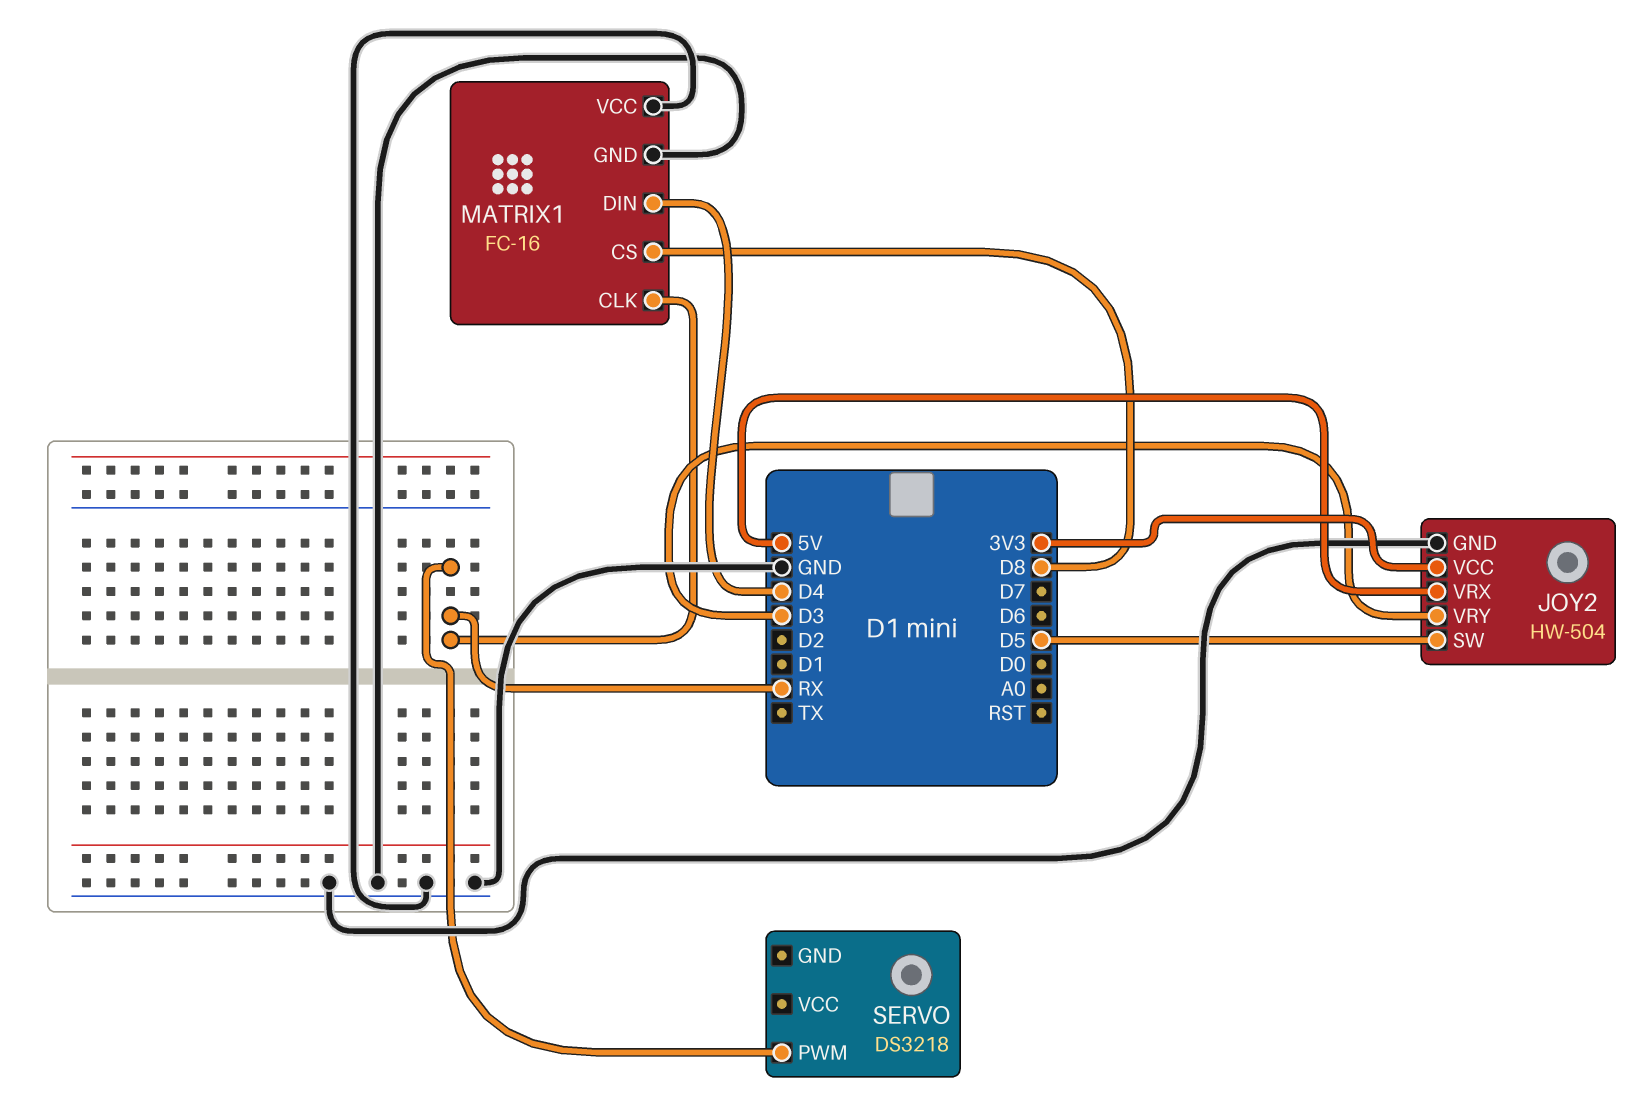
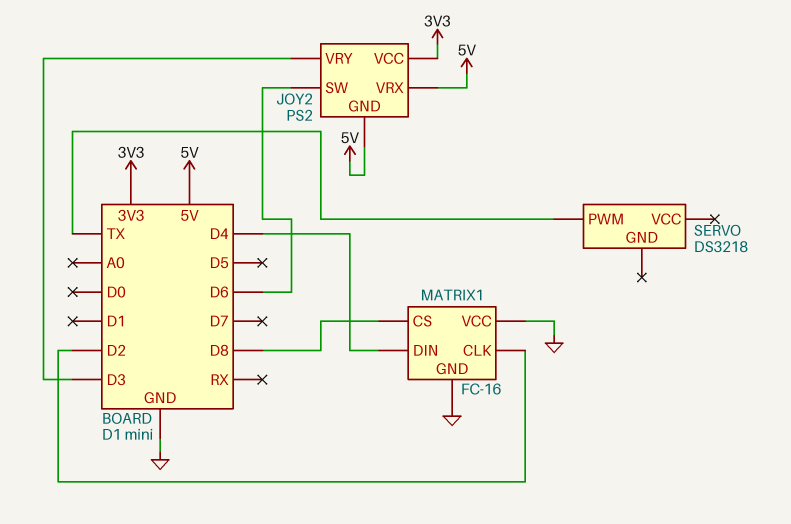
JOY2: HW-504 -> PS2
JOY2 pin GND: GND -> 5V
JOY2 pin SW: D5 -> D6
MATRIX1 pin CLK: RX -> D2
SERVO pin PWM: RX -> TX

